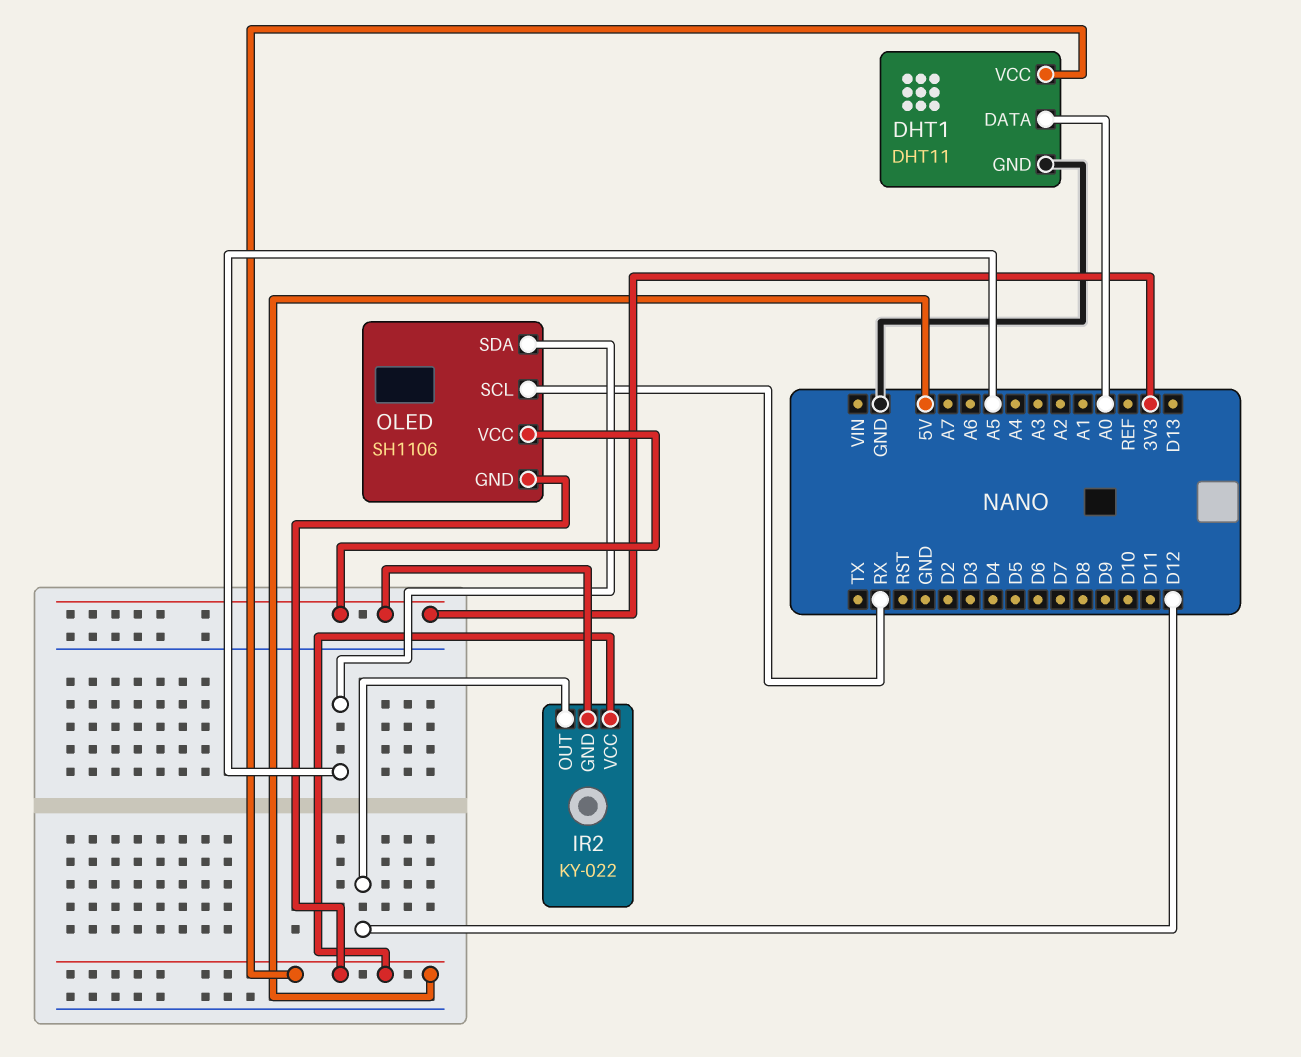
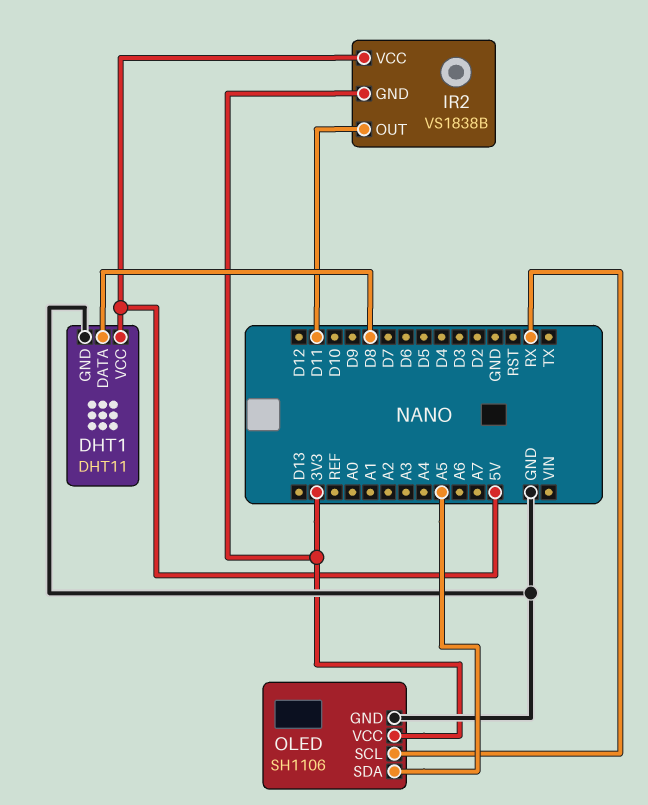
DHT1 pin DATA: A0 -> D8
IR2: KY-022 -> VS1838B
IR2 pin OUT: D12 -> D11
OLED pin GND: 5V -> GND

